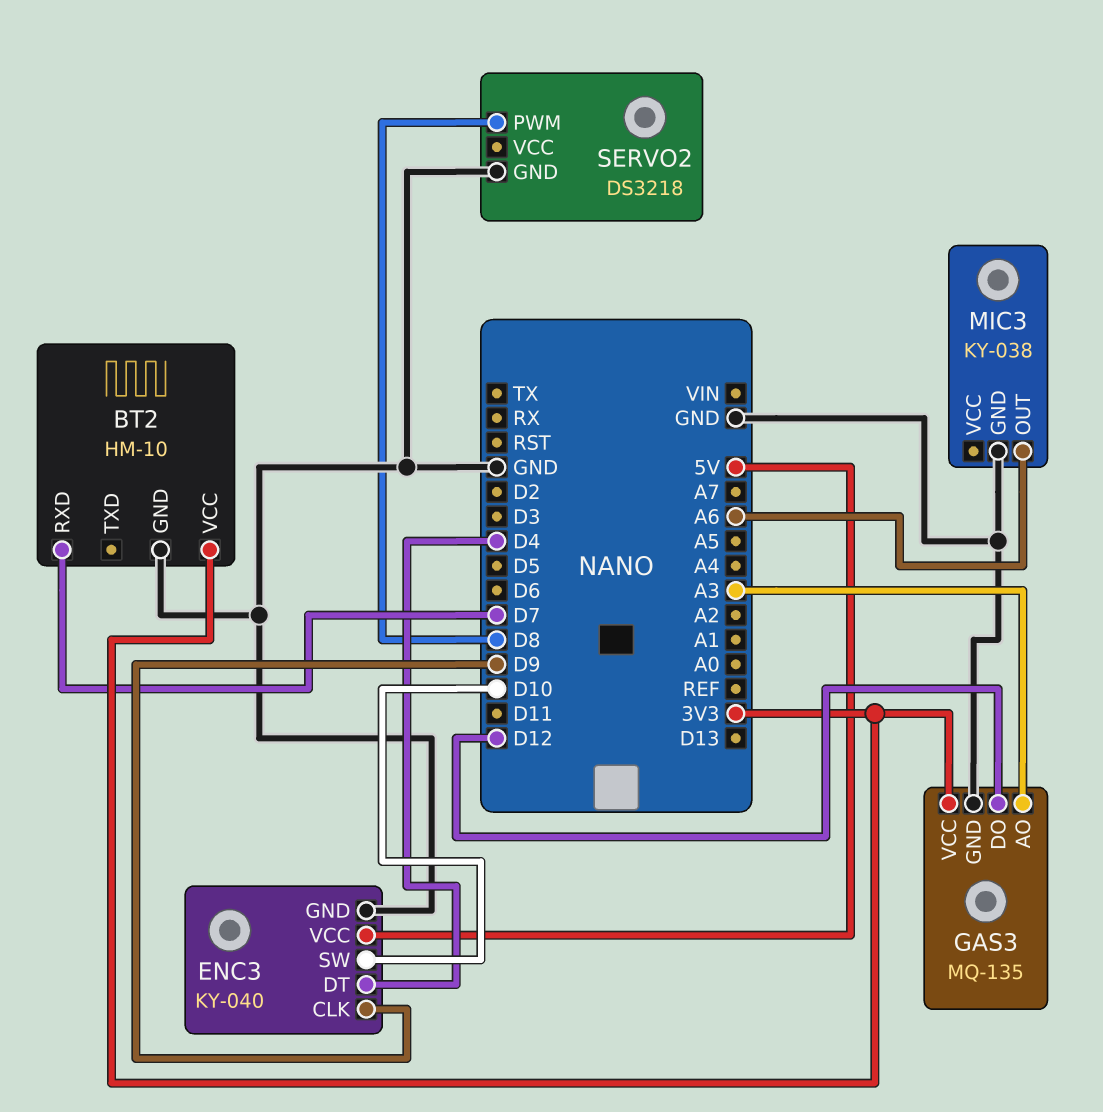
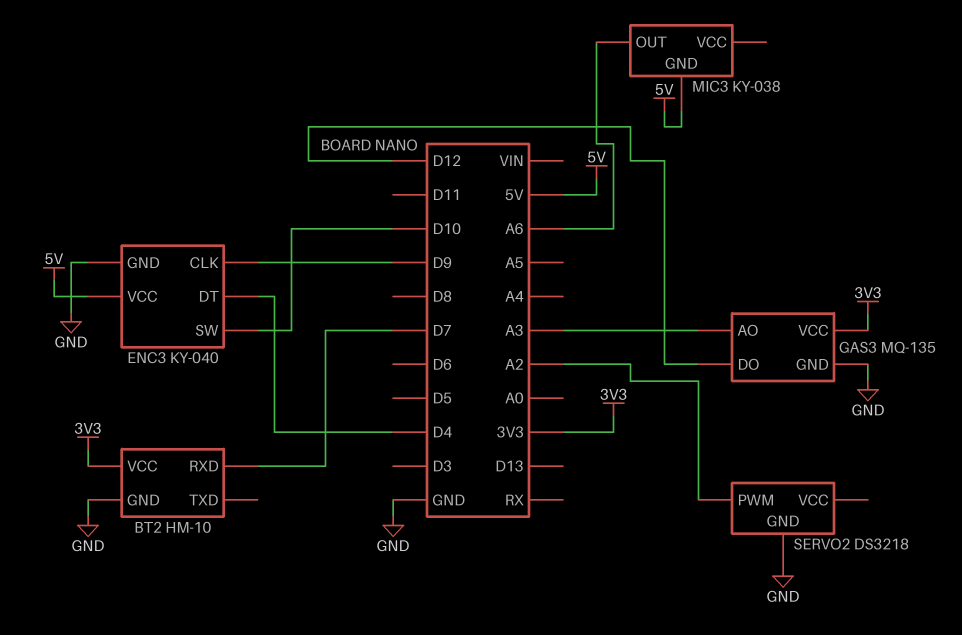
MIC3 pin GND: GND -> 5V
SERVO2 pin PWM: D8 -> A2

